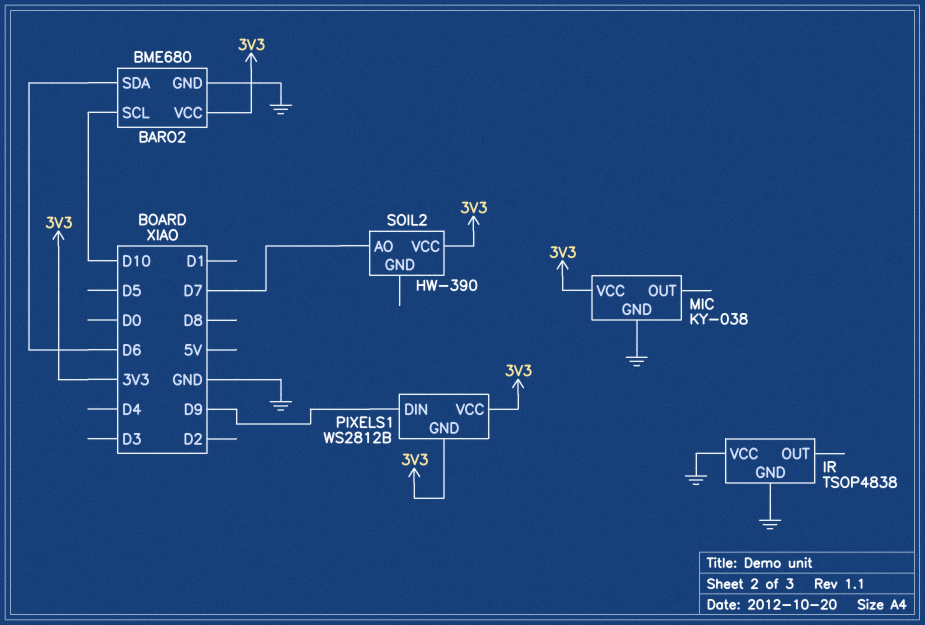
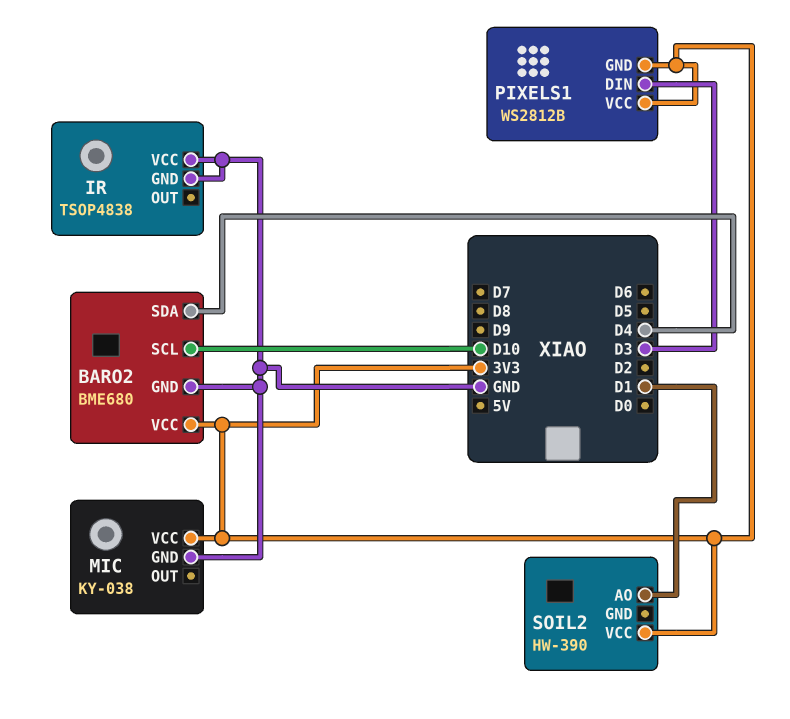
BARO2 pin SDA: D6 -> D4
PIXELS1 pin DIN: D9 -> D3
SOIL2 pin AO: D7 -> D1

